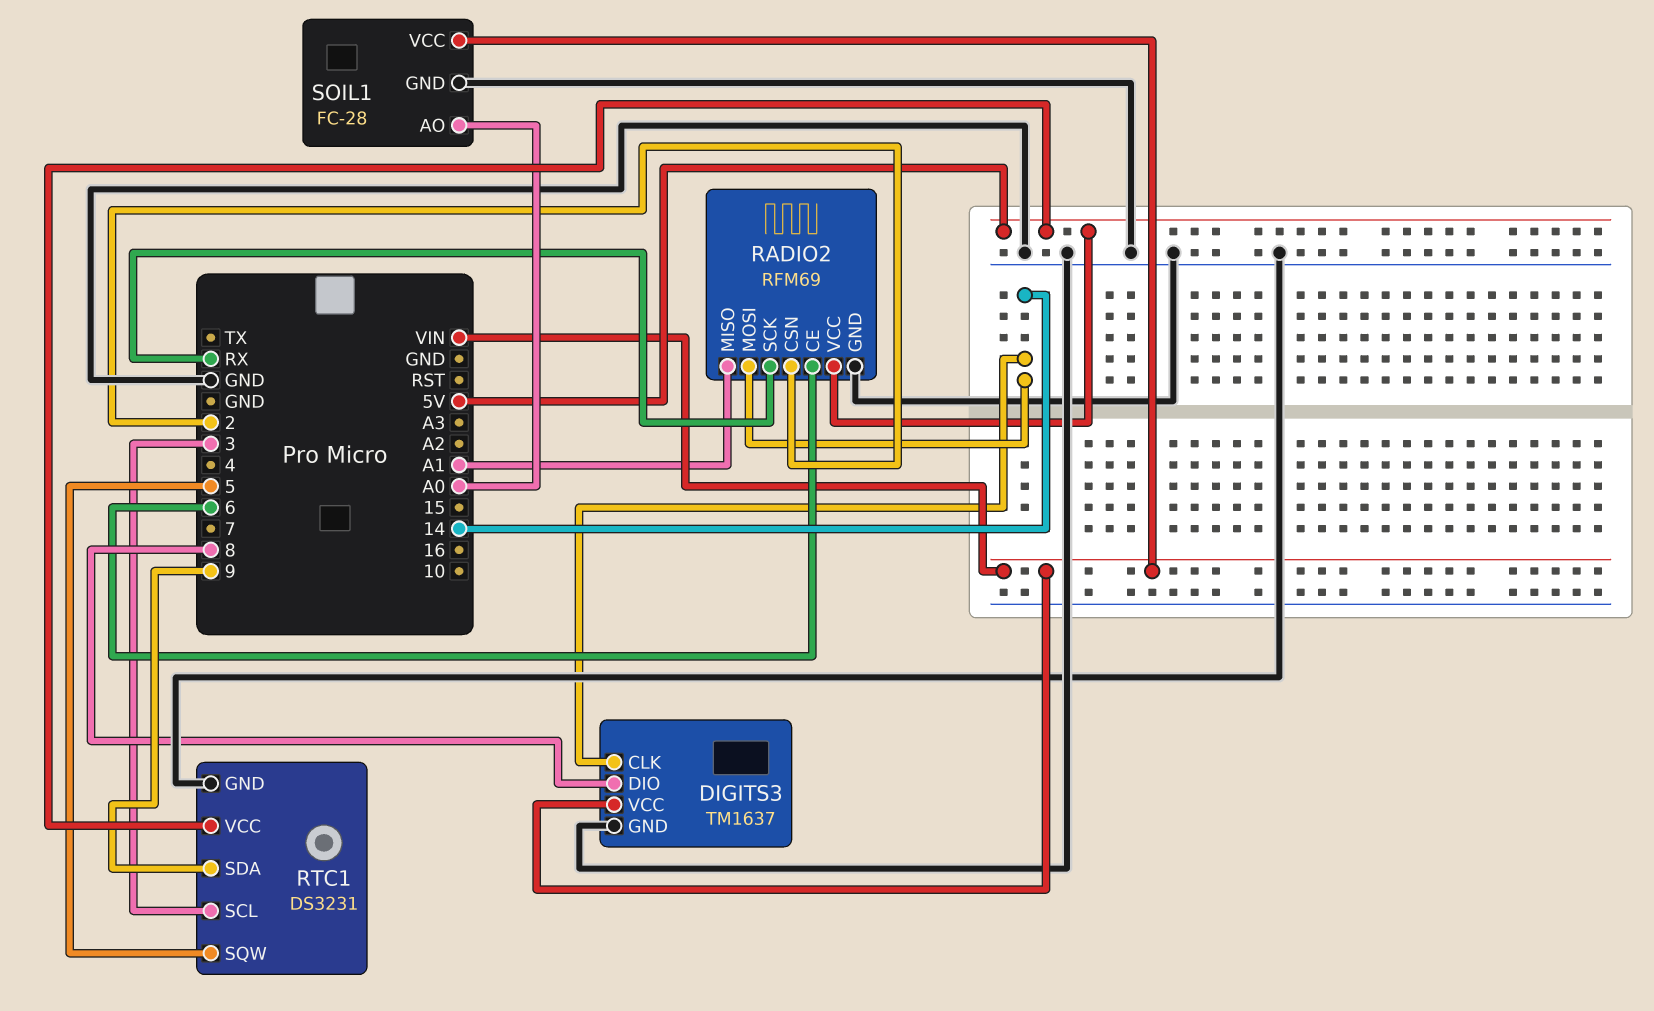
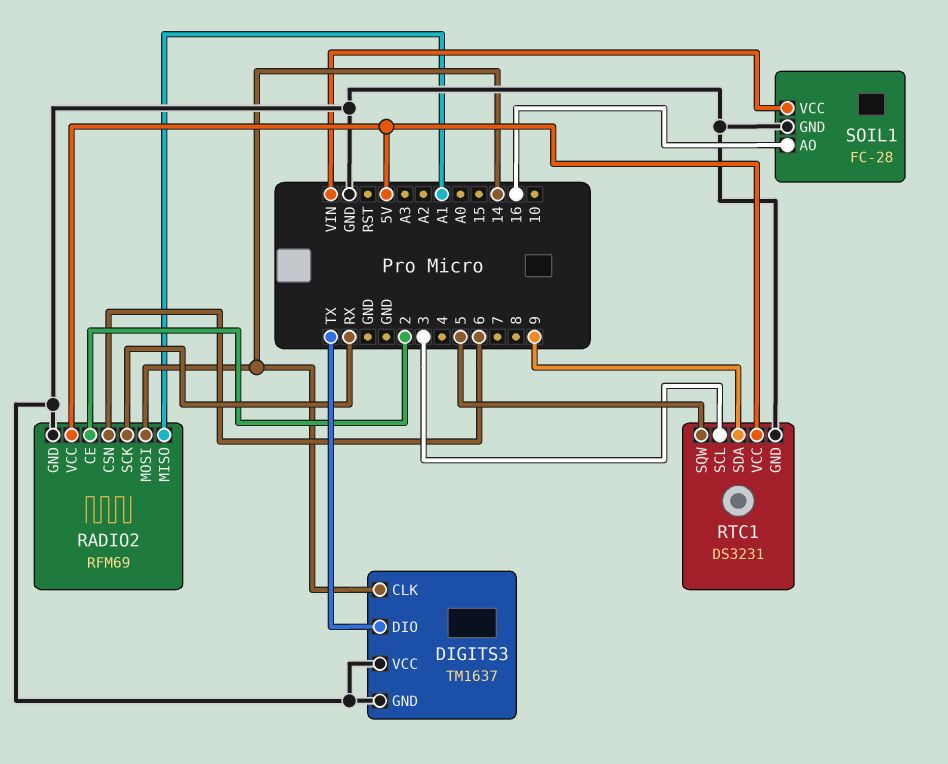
DIGITS3 pin DIO: 8 -> TX
DIGITS3 pin VCC: VIN -> GND
RADIO2 pin CE: 6 -> 2
RADIO2 pin CSN: 2 -> 6
SOIL1 pin AO: A0 -> 16

